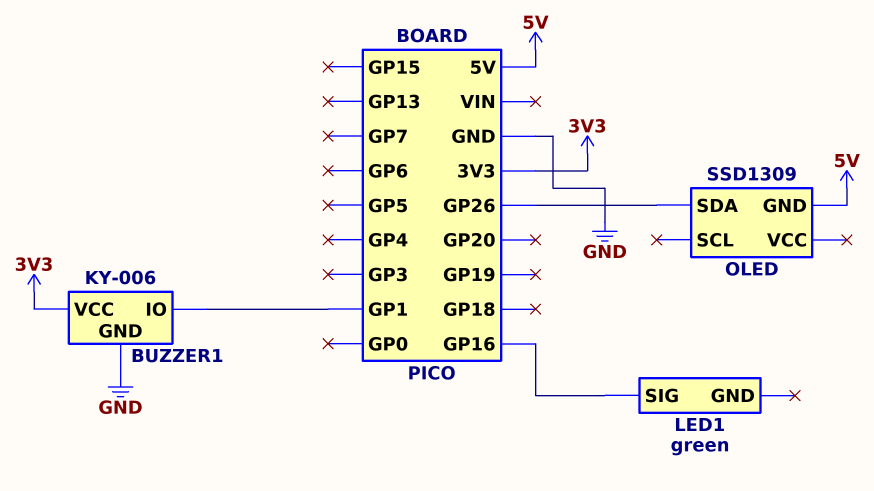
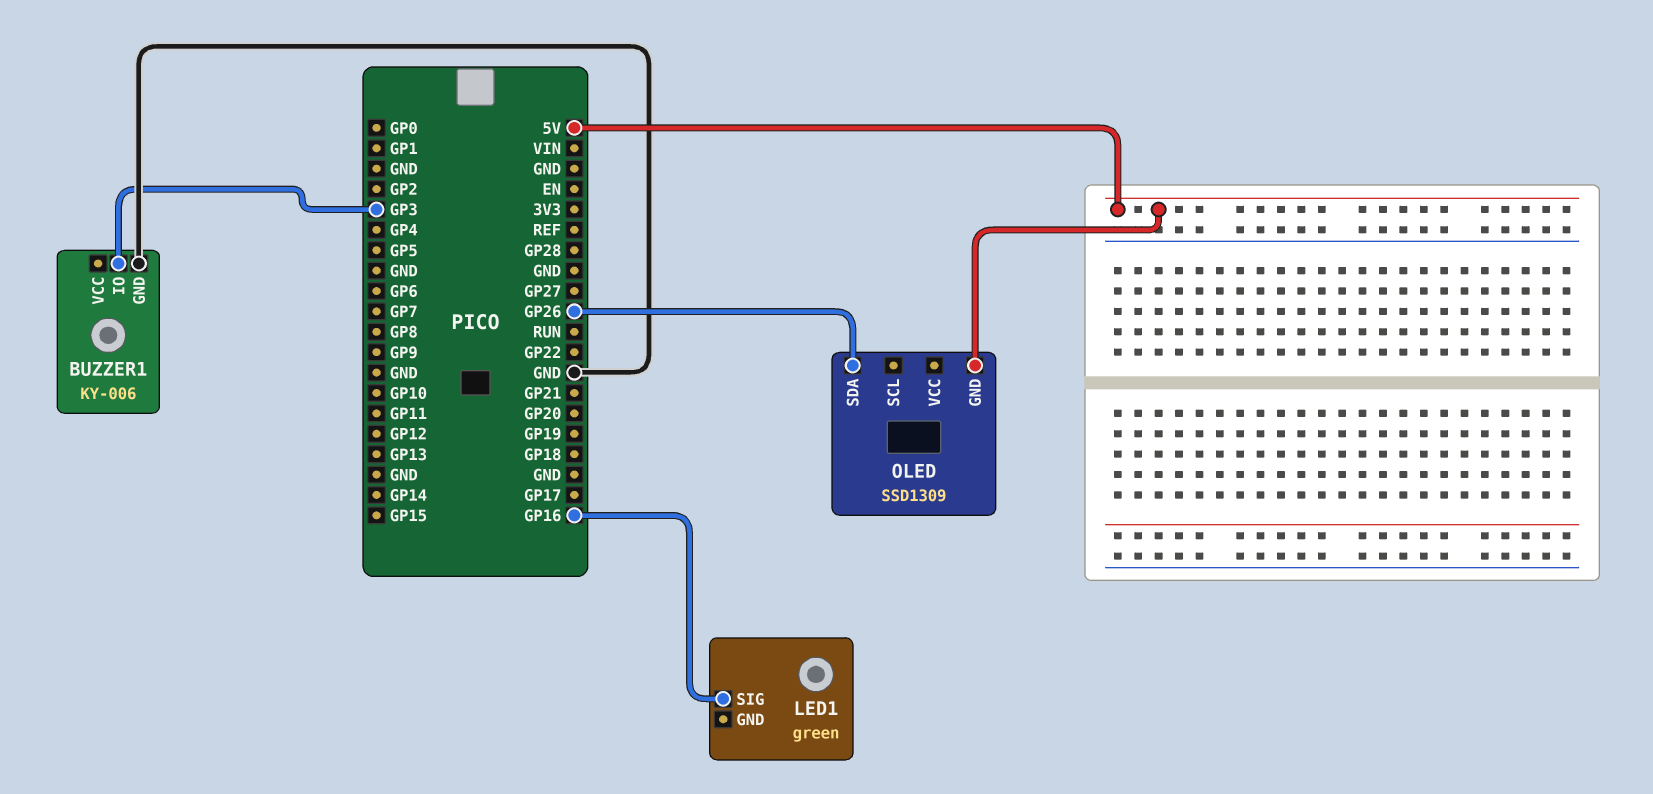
BUZZER1 pin IO: GP1 -> GP3
BUZZER1 pin VCC: 3V3 -> none

